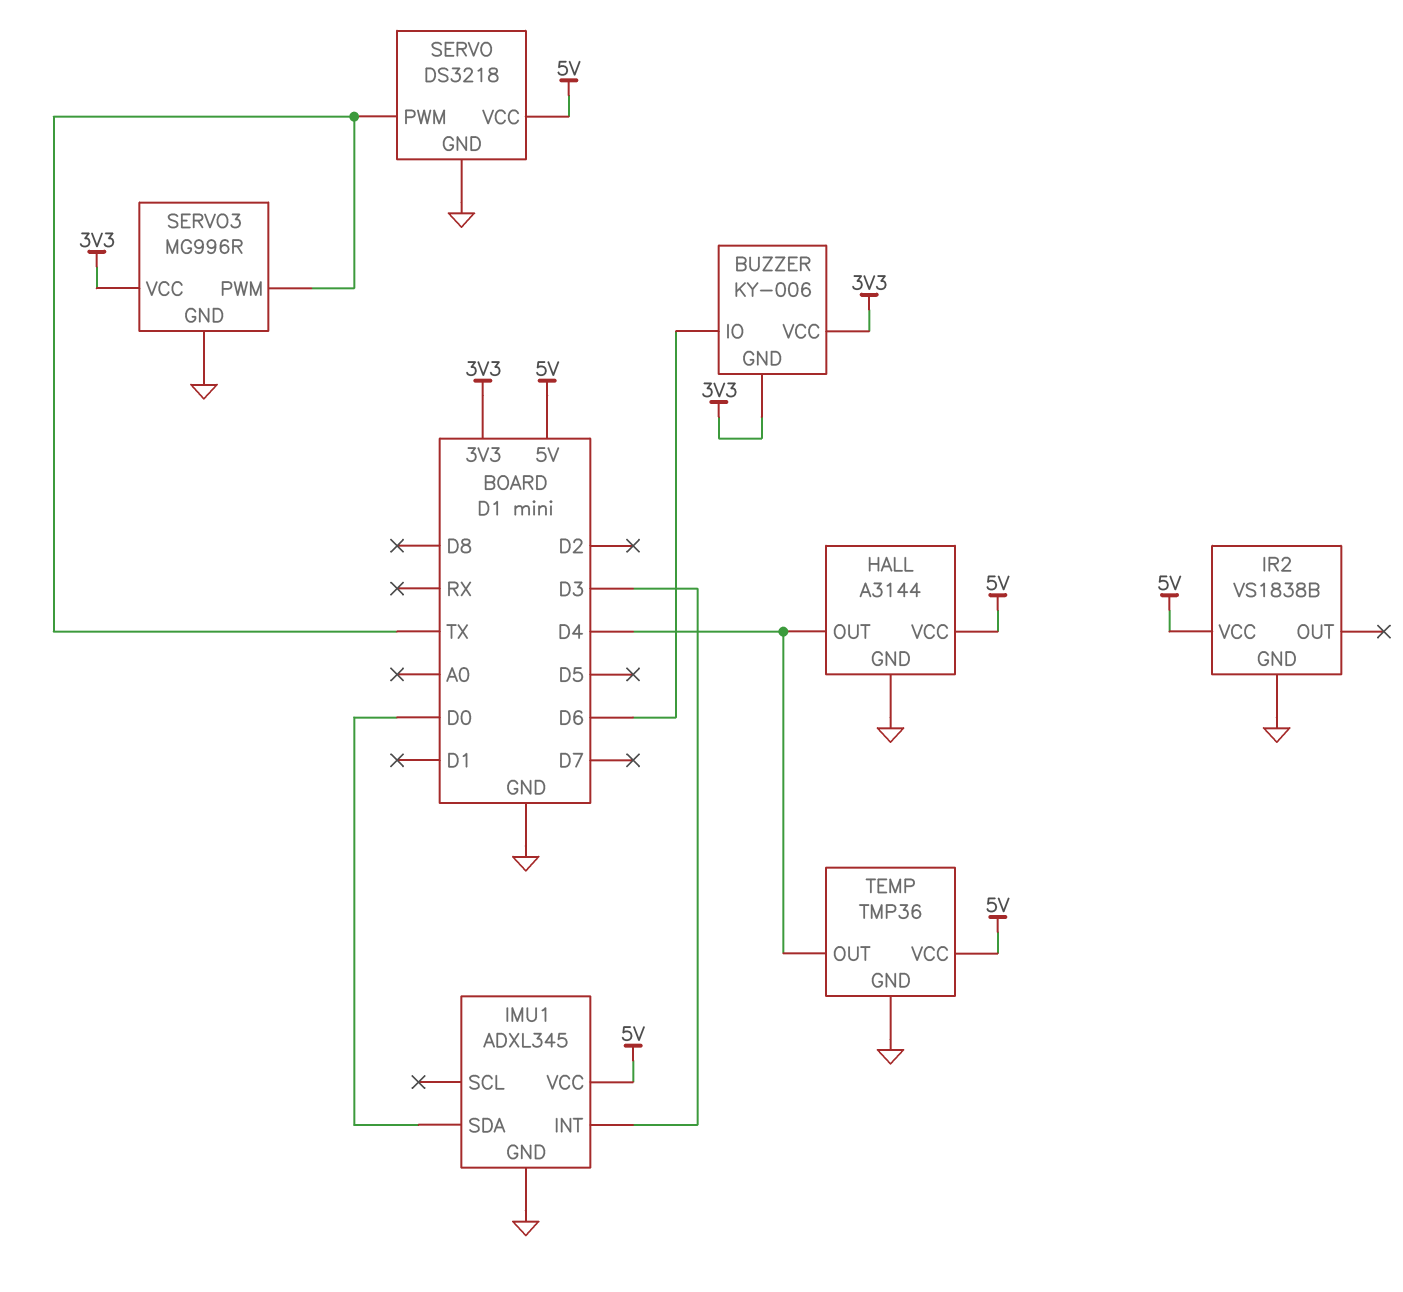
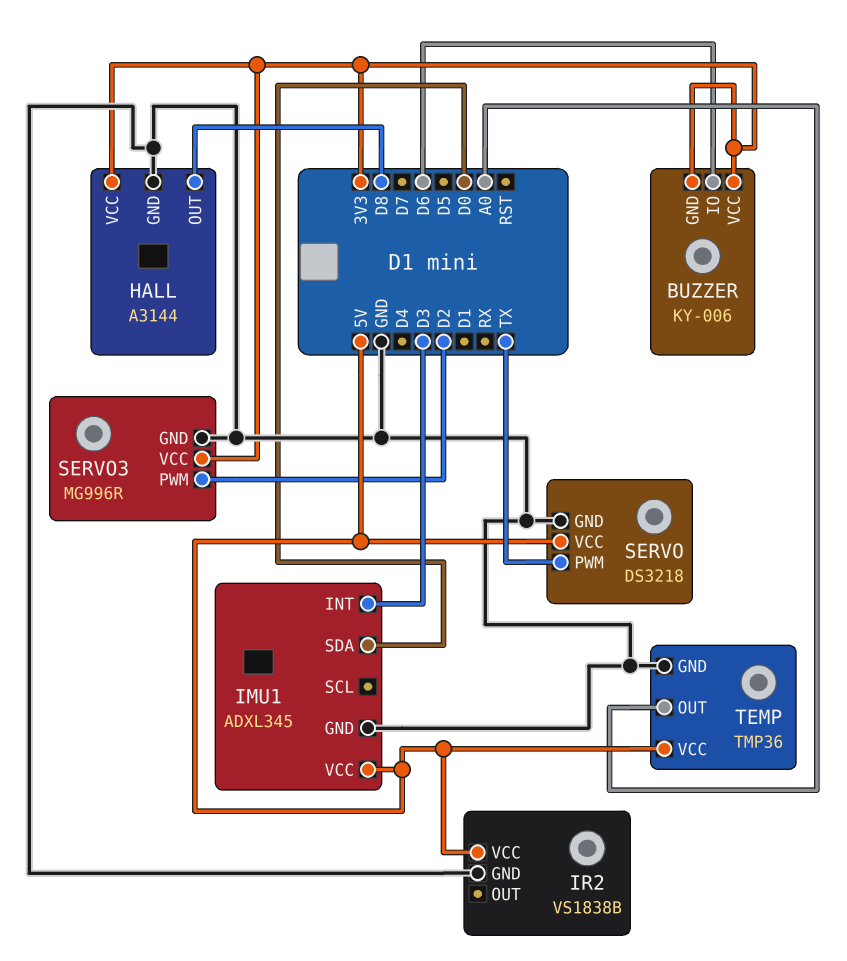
HALL pin OUT: D4 -> D8
HALL pin VCC: 5V -> 3V3
SERVO3 pin PWM: TX -> D2
TEMP pin OUT: D4 -> A0

